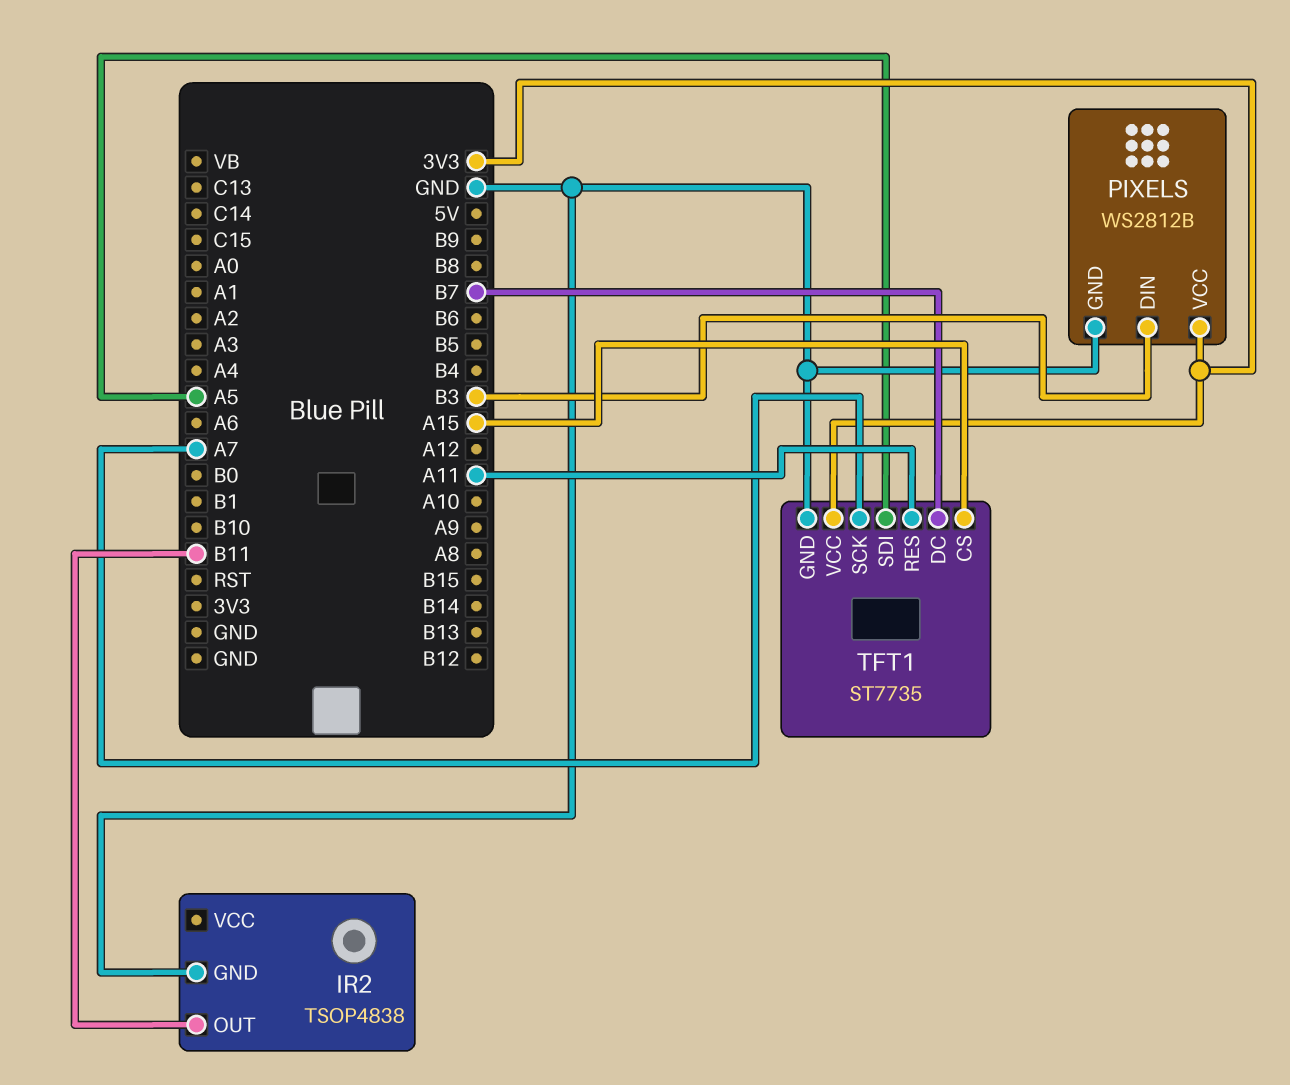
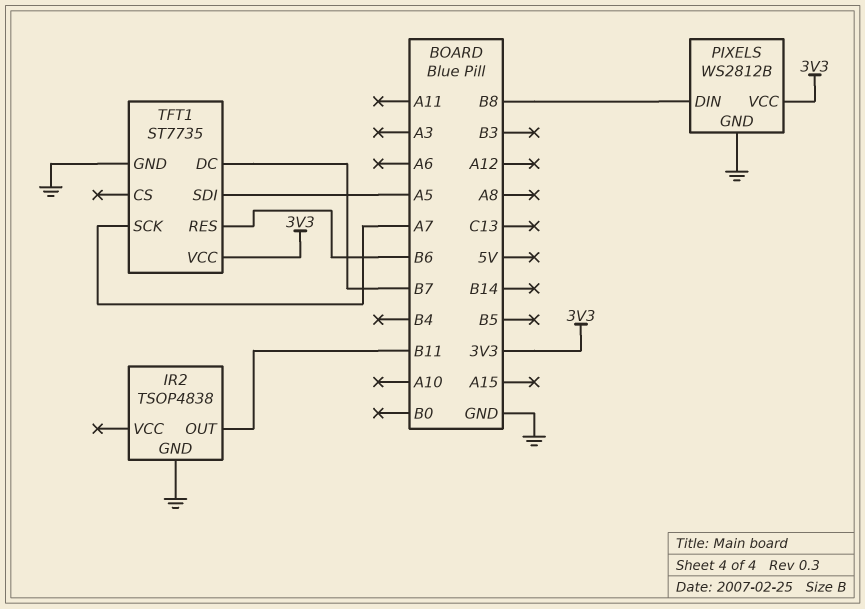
PIXELS pin DIN: B3 -> B8
TFT1 pin CS: A15 -> none
TFT1 pin RES: A11 -> B6

